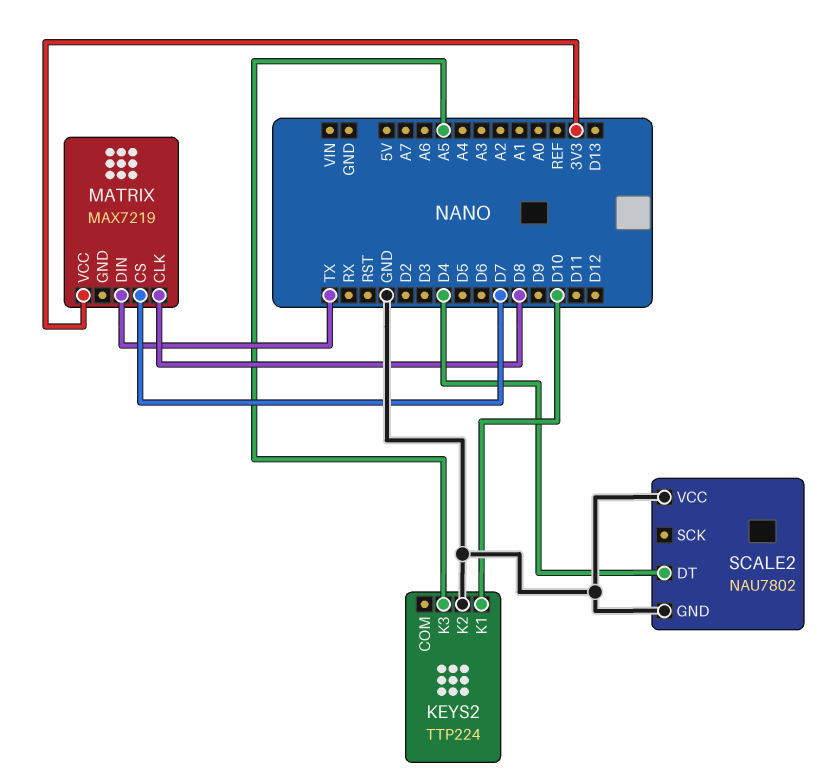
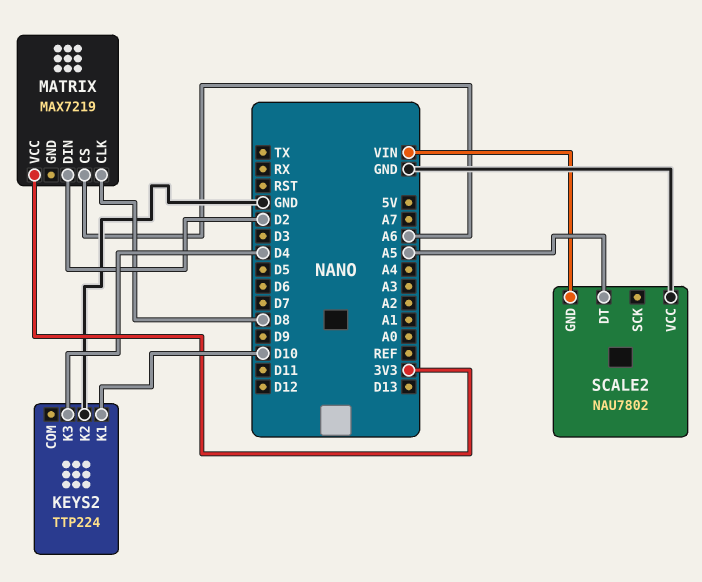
KEYS2 pin K3: A5 -> D4
MATRIX pin CS: D7 -> A6
MATRIX pin DIN: TX -> D2
SCALE2 pin DT: D4 -> A5
SCALE2 pin GND: GND -> VIN

